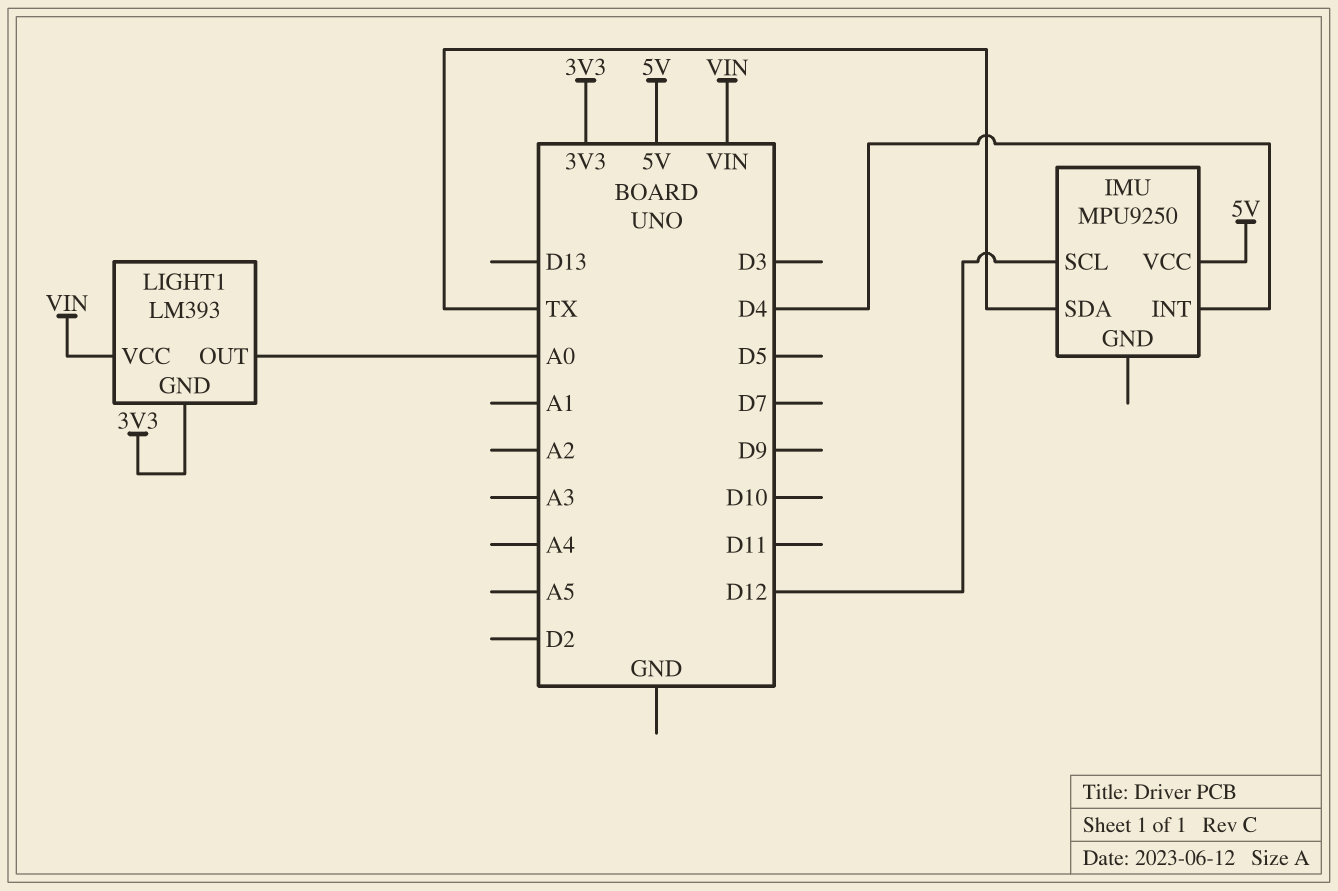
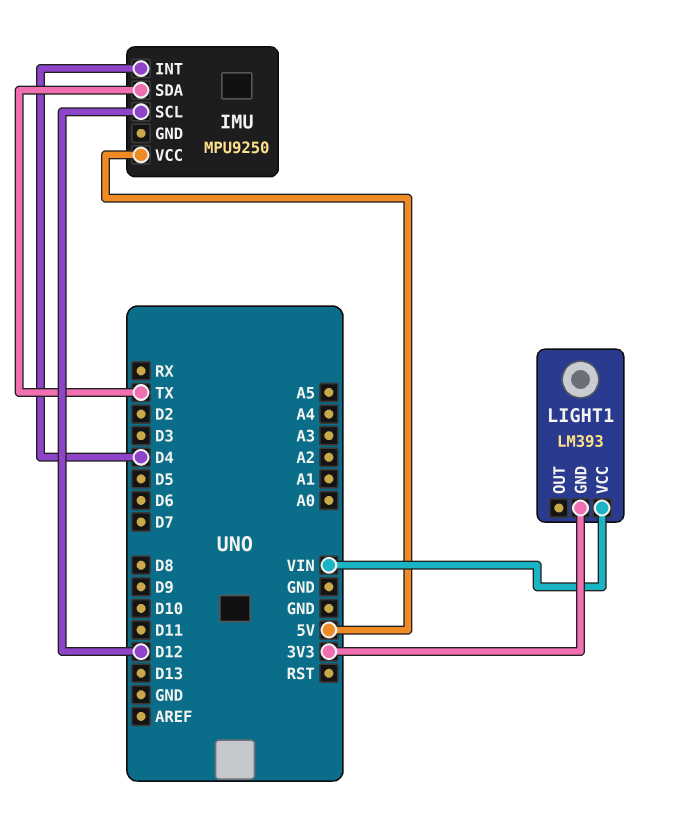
LIGHT1 pin OUT: A0 -> none

